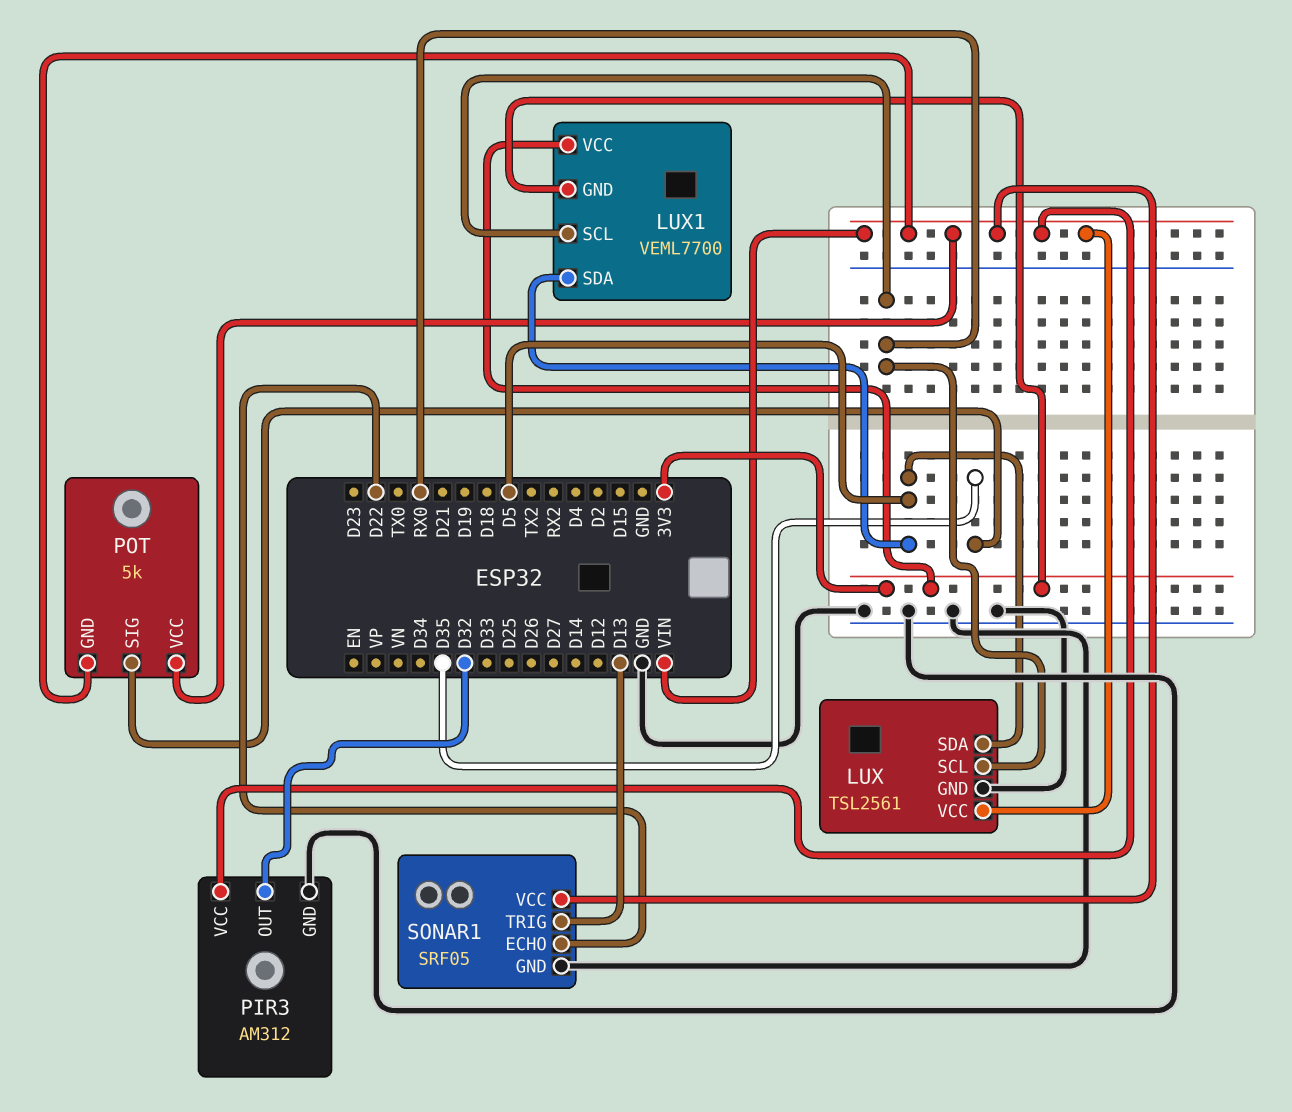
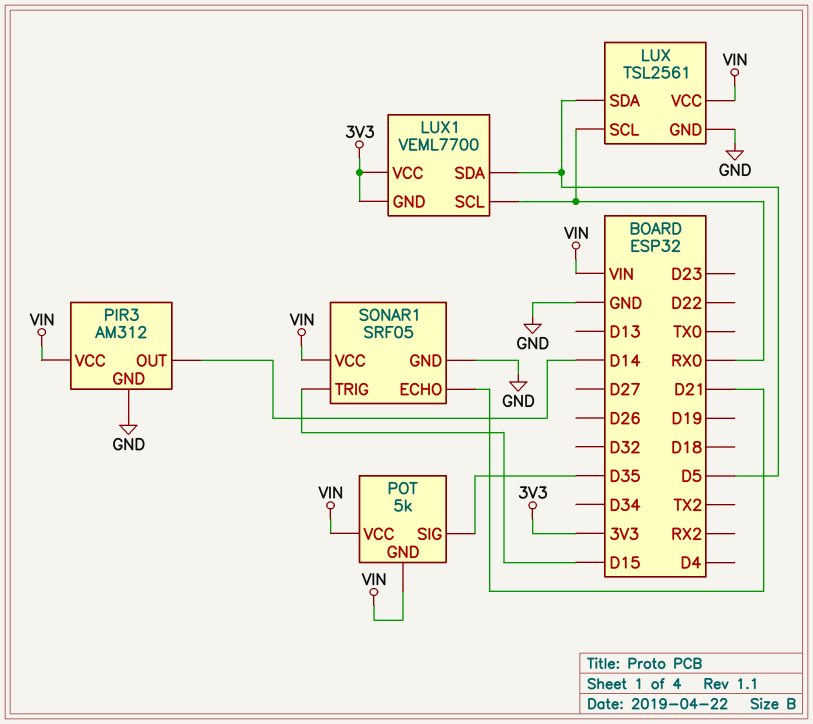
PIR3 pin OUT: D32 -> D14
SONAR1 pin ECHO: D22 -> D21
SONAR1 pin TRIG: D13 -> D15

